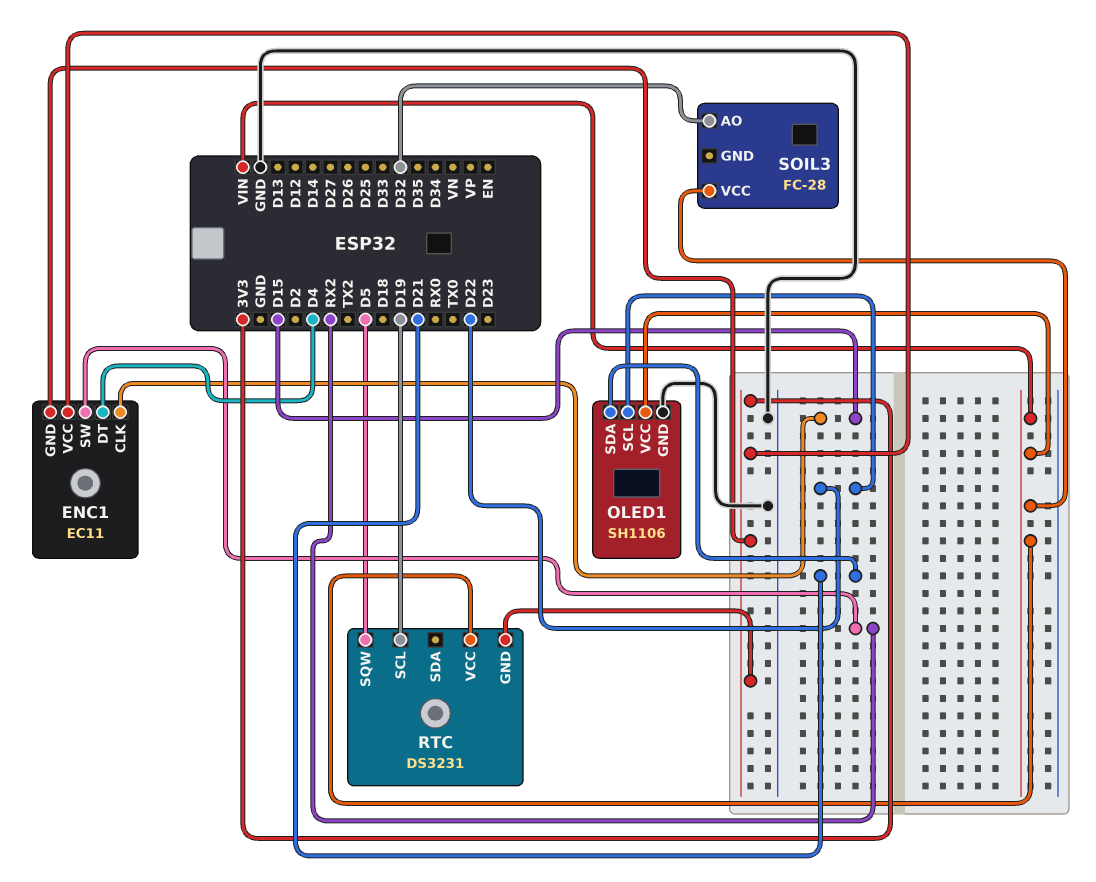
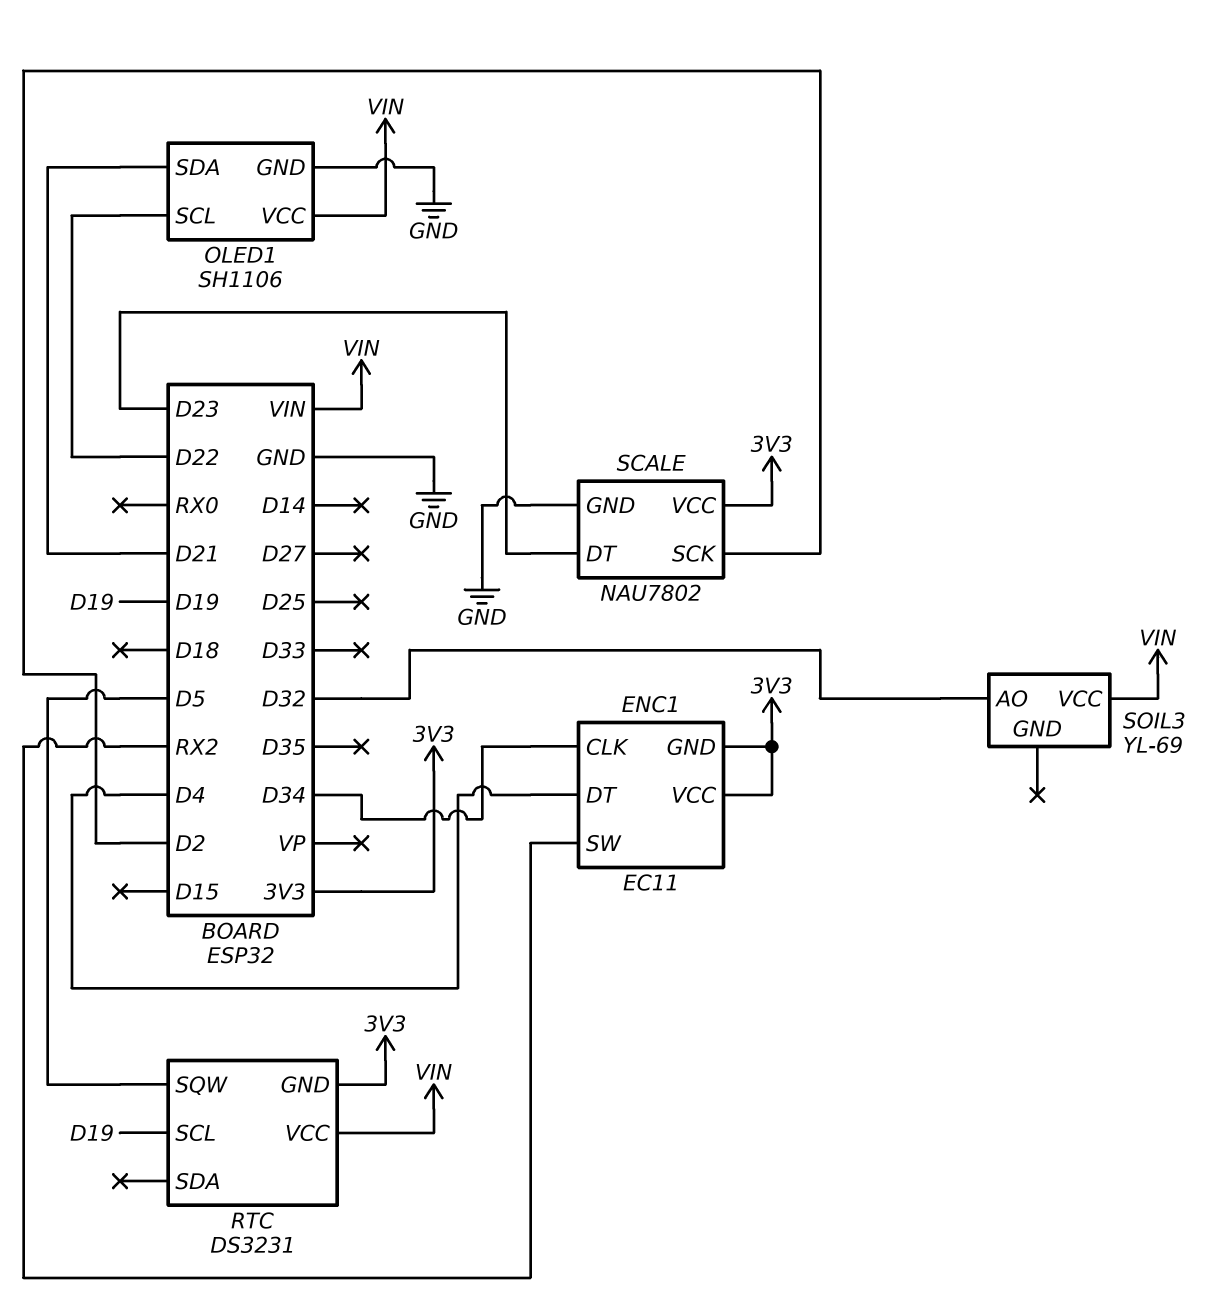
ENC1 pin CLK: D15 -> D34
SCALE: none -> NAU7802
SCALE pin DT: none -> D23
SCALE pin GND: none -> GND
SCALE pin SCK: none -> D2
SCALE pin VCC: none -> 3V3
SOIL3: FC-28 -> YL-69

